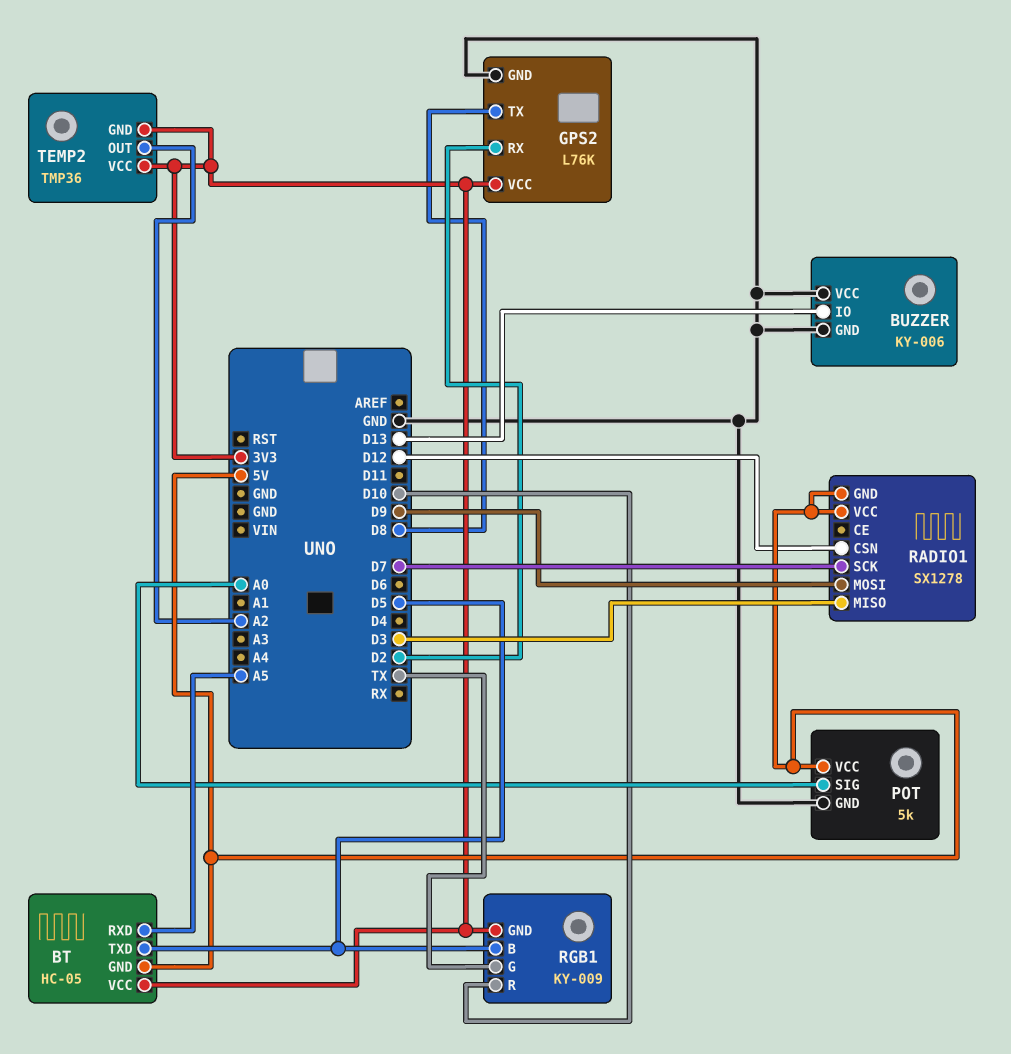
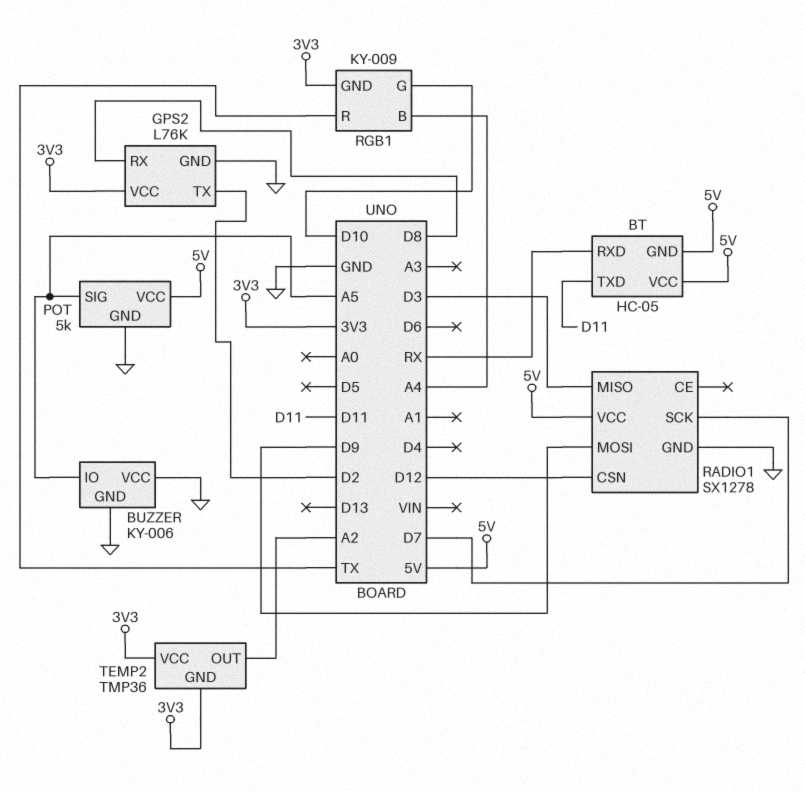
BT pin RXD: A5 -> RX
BT pin TXD: D5 -> D11
BT pin VCC: 3V3 -> 5V
BUZZER pin IO: D13 -> A5
GPS2 pin RX: D2 -> D8
GPS2 pin TX: D8 -> D2
POT pin SIG: A0 -> A5
RADIO1 pin GND: 5V -> GND
RGB1 pin B: D5 -> A4
RGB1 pin G: TX -> D10
RGB1 pin R: D10 -> TX

